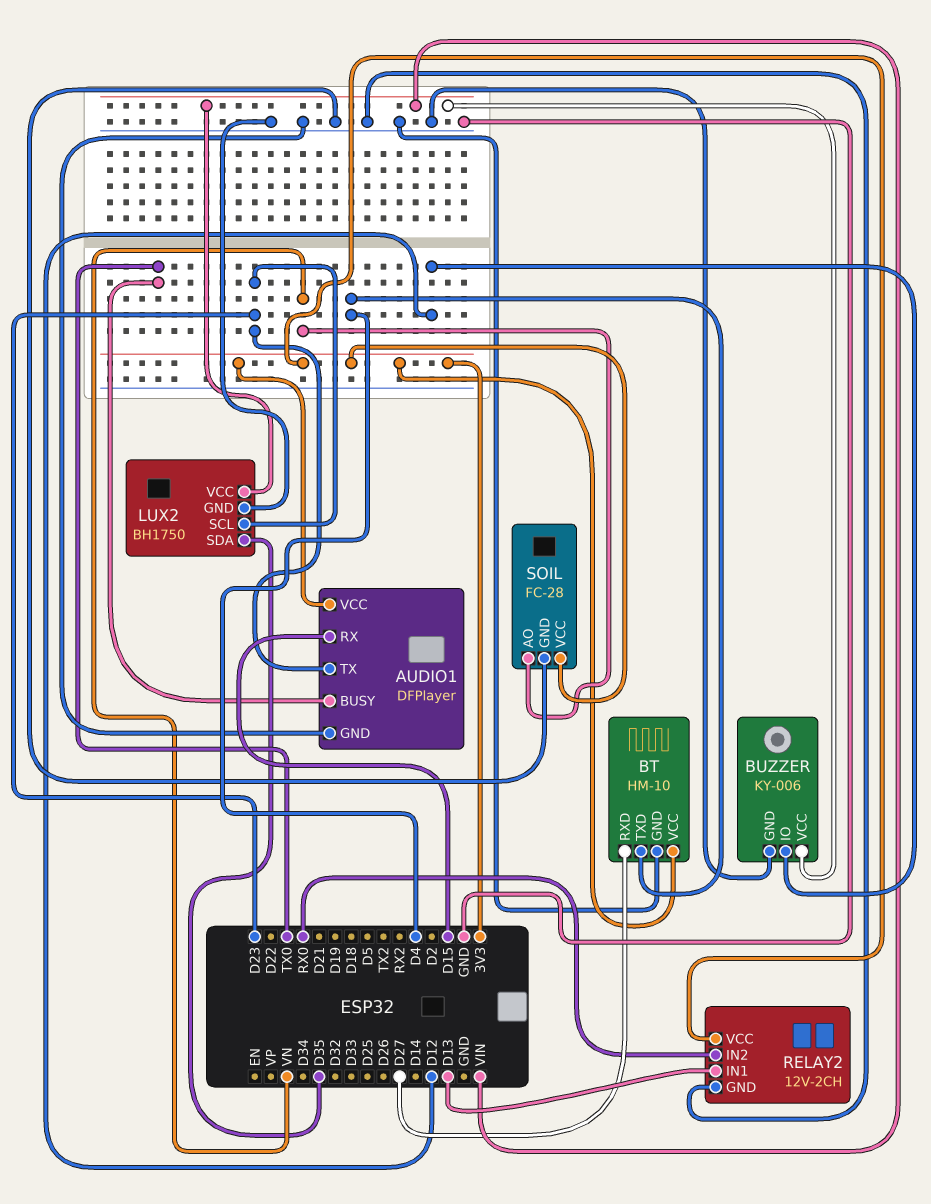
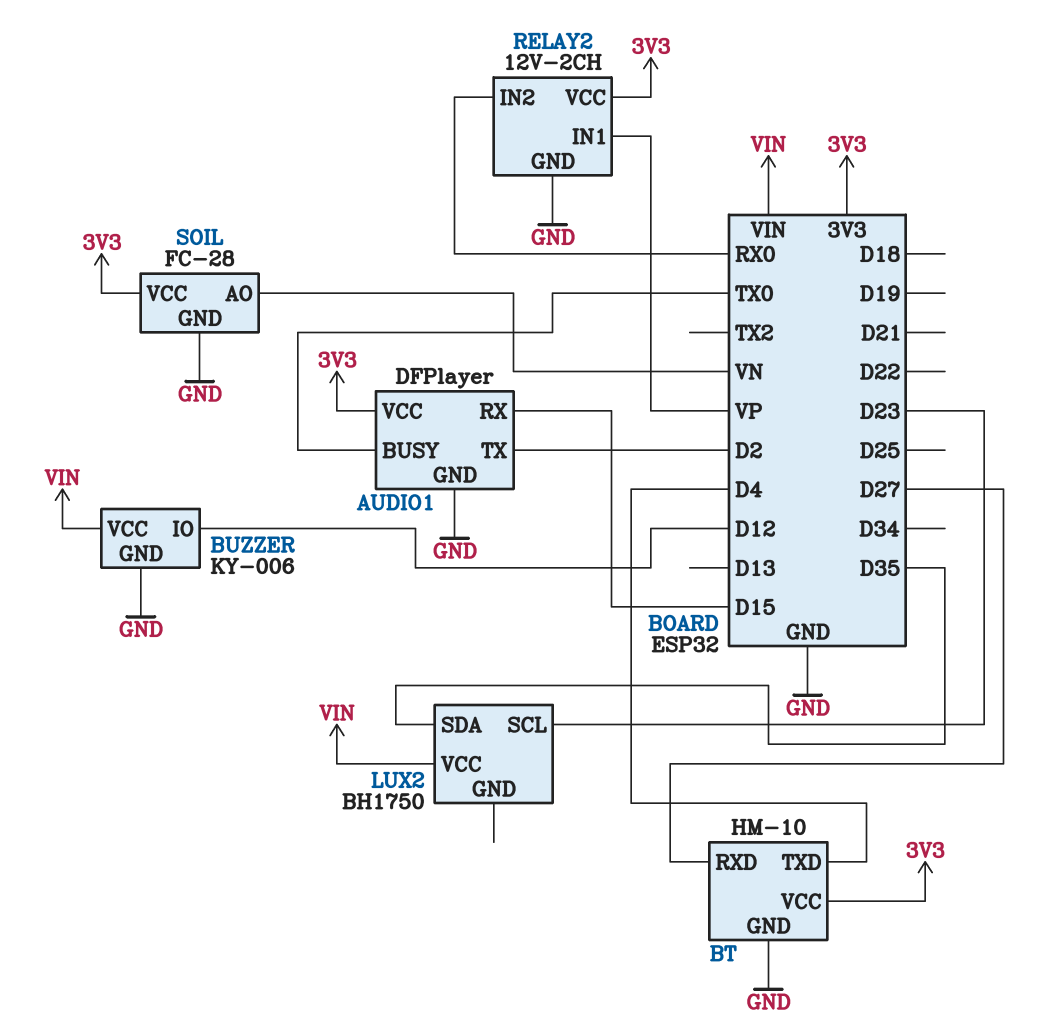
AUDIO1 pin TX: D23 -> D2
LUX2 pin GND: GND -> none
RELAY2 pin IN1: D13 -> VP

